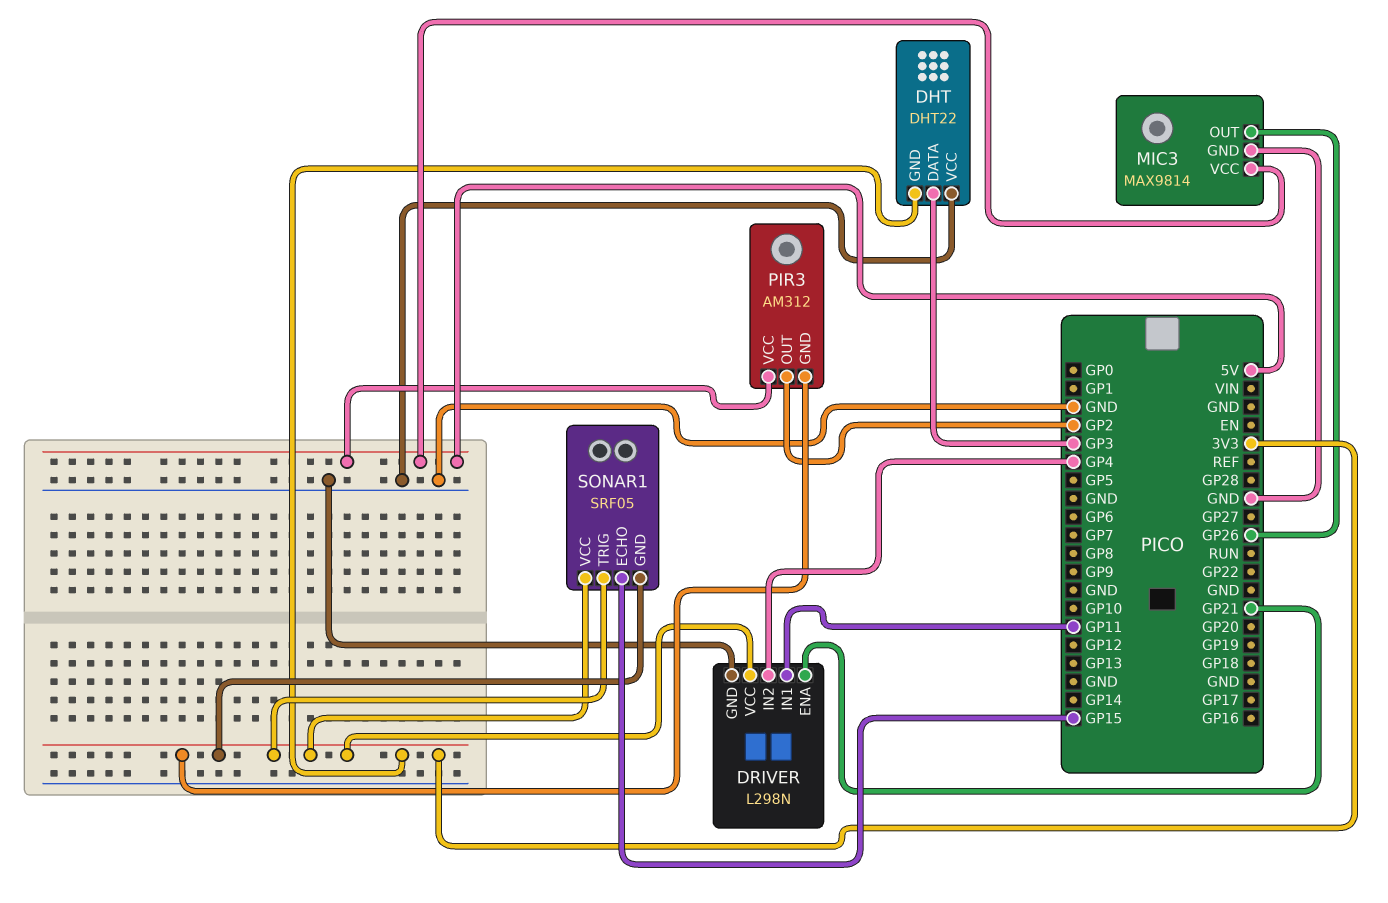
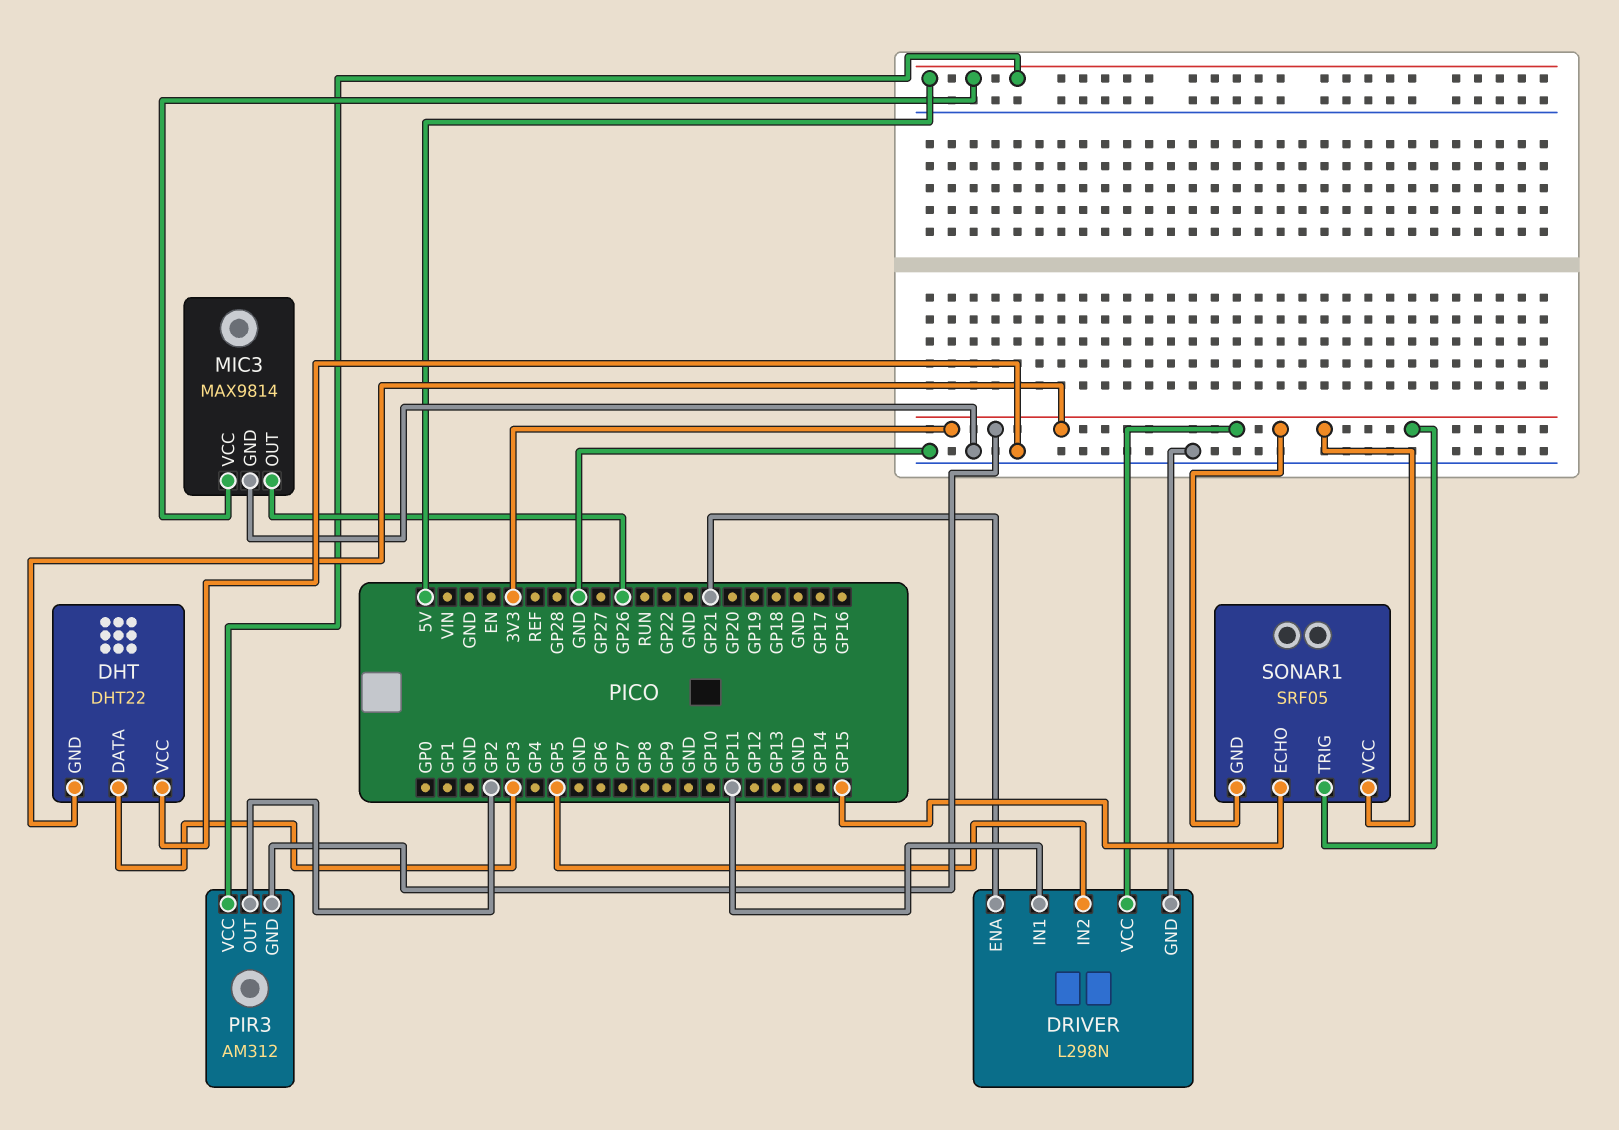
DRIVER pin IN2: GP4 -> GP5

